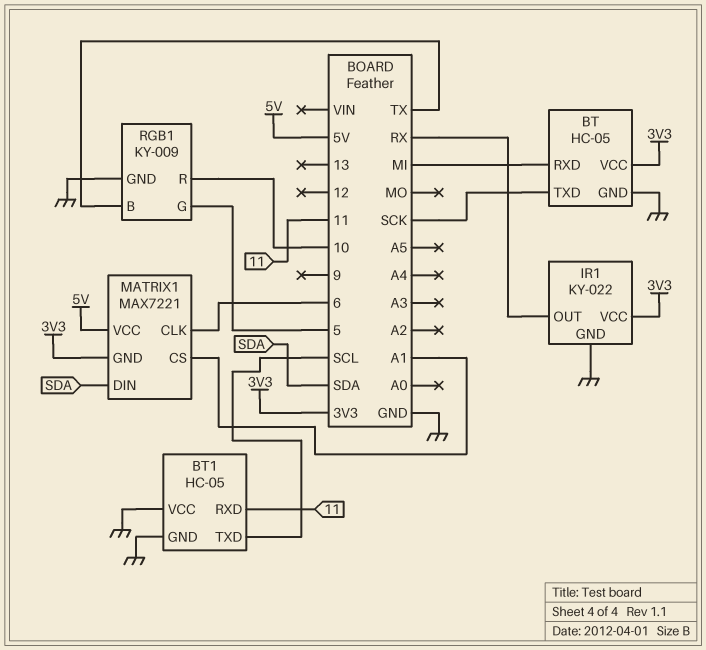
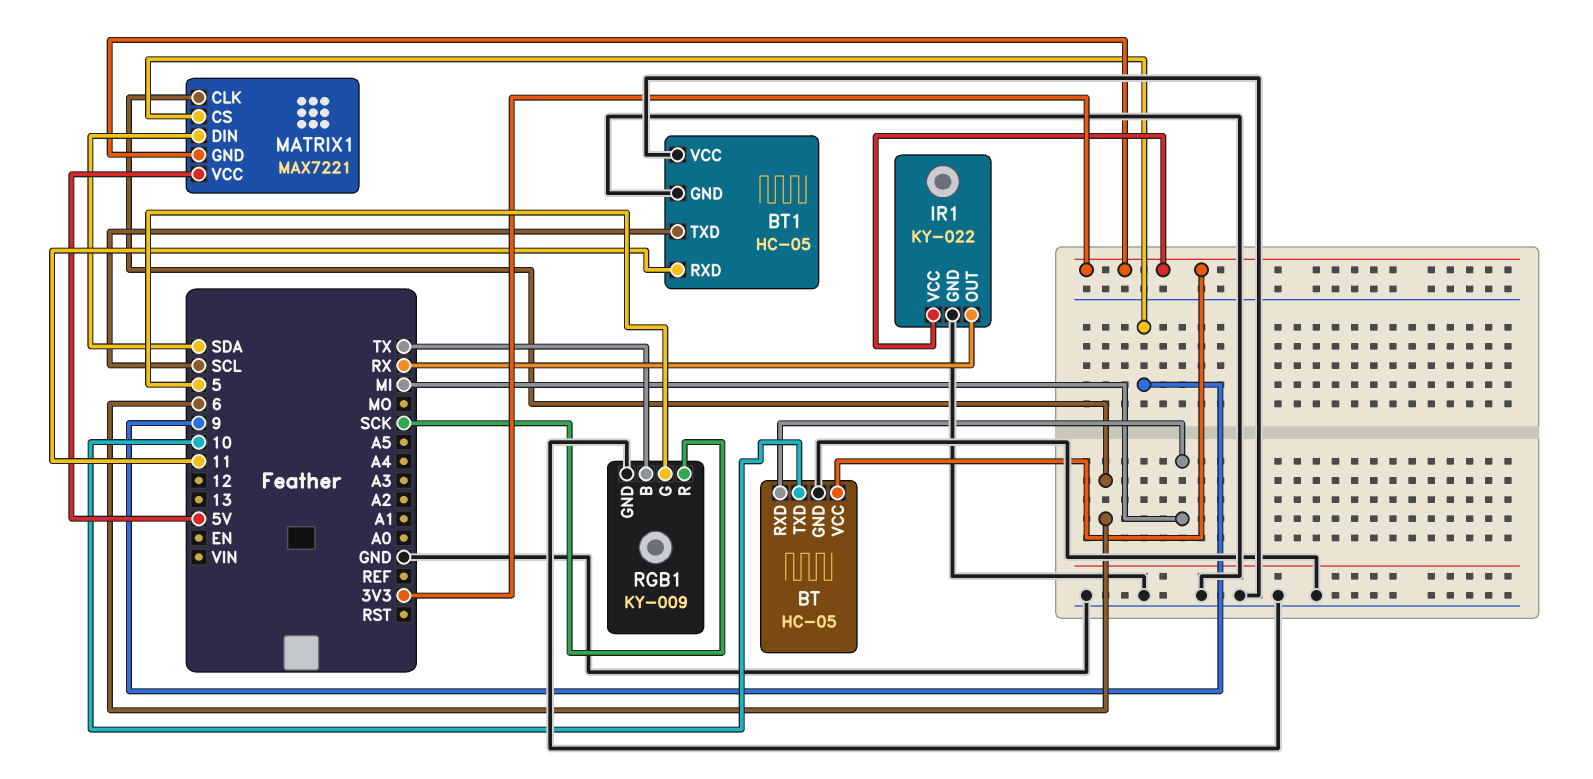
BT pin TXD: SCK -> 10
MATRIX1 pin CS: A1 -> 9
RGB1 pin R: 10 -> SCK

